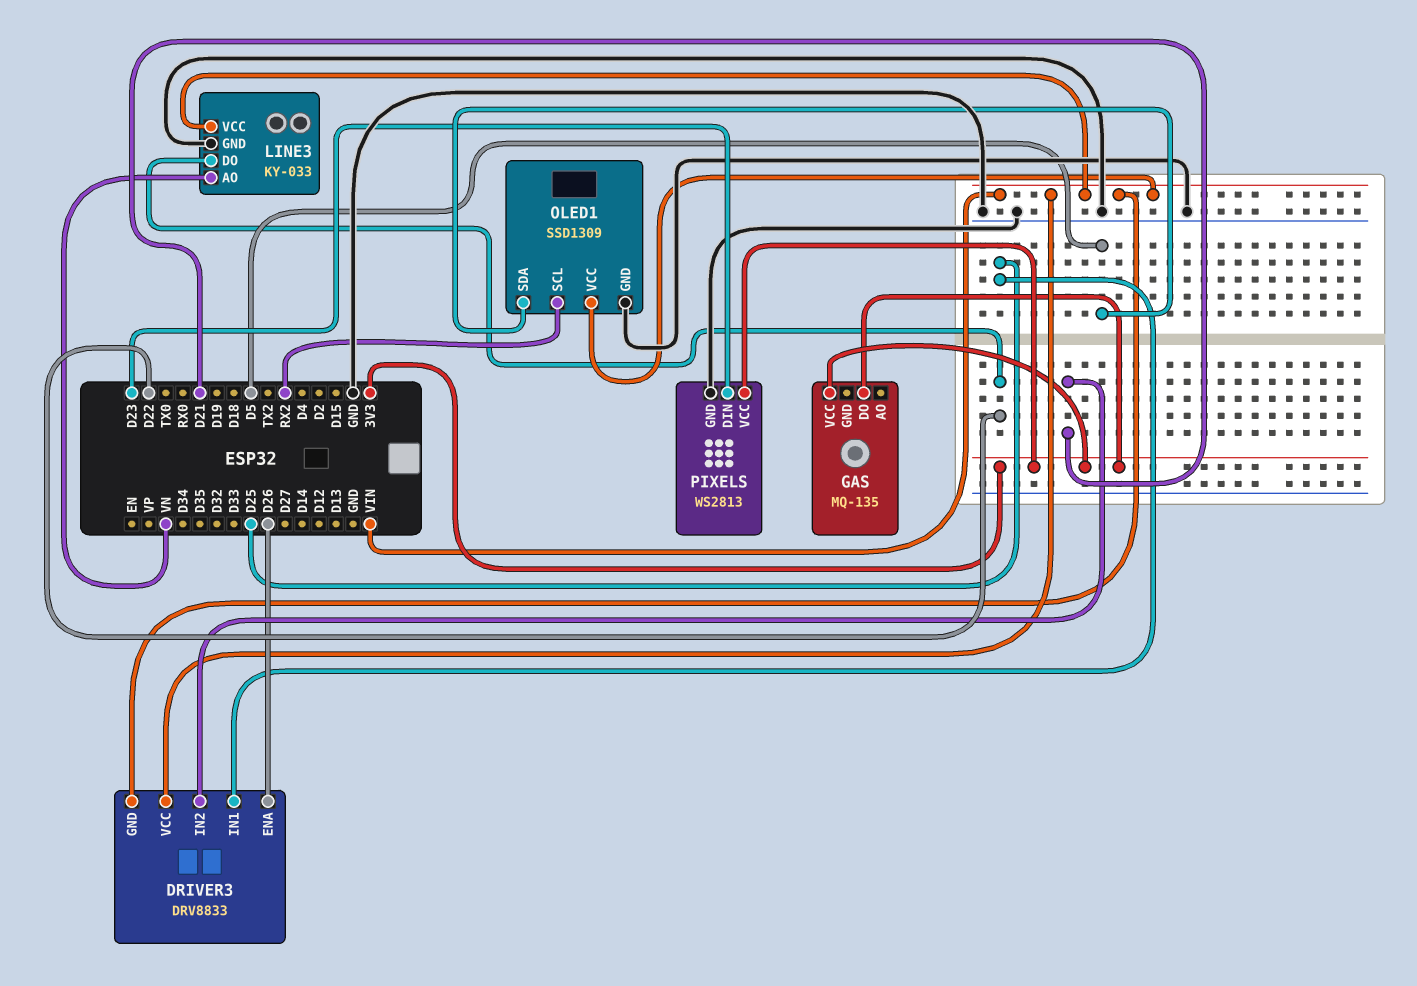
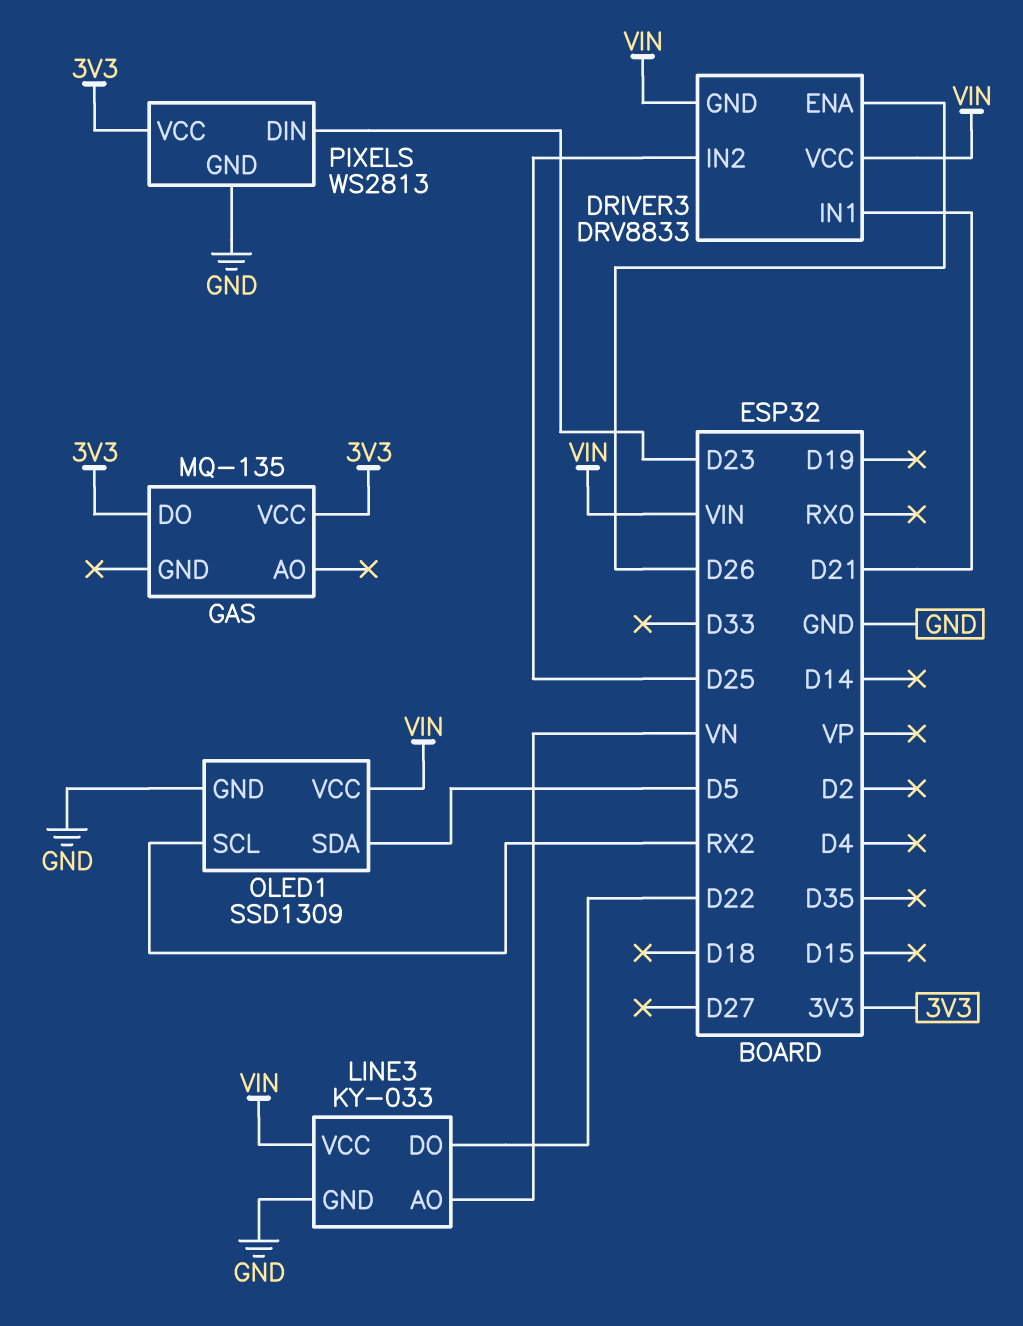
DRIVER3 pin IN1: D25 -> D21
DRIVER3 pin IN2: D21 -> D25

